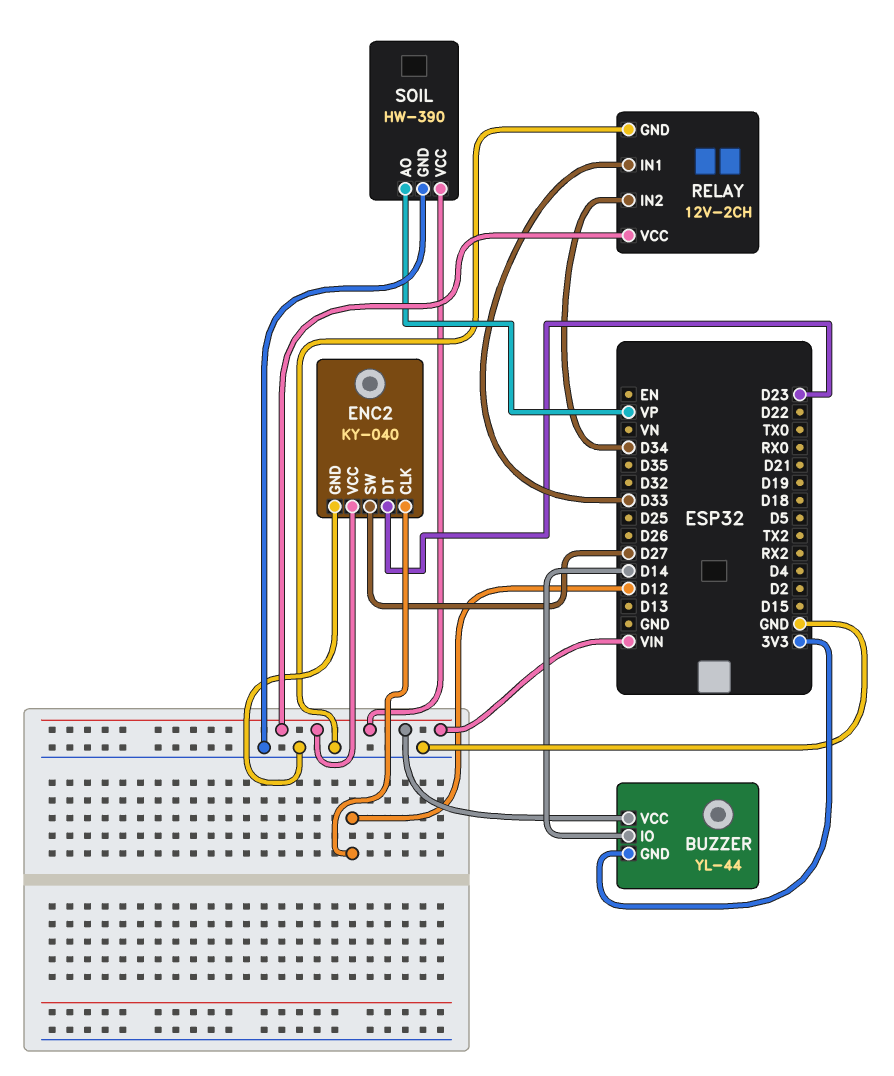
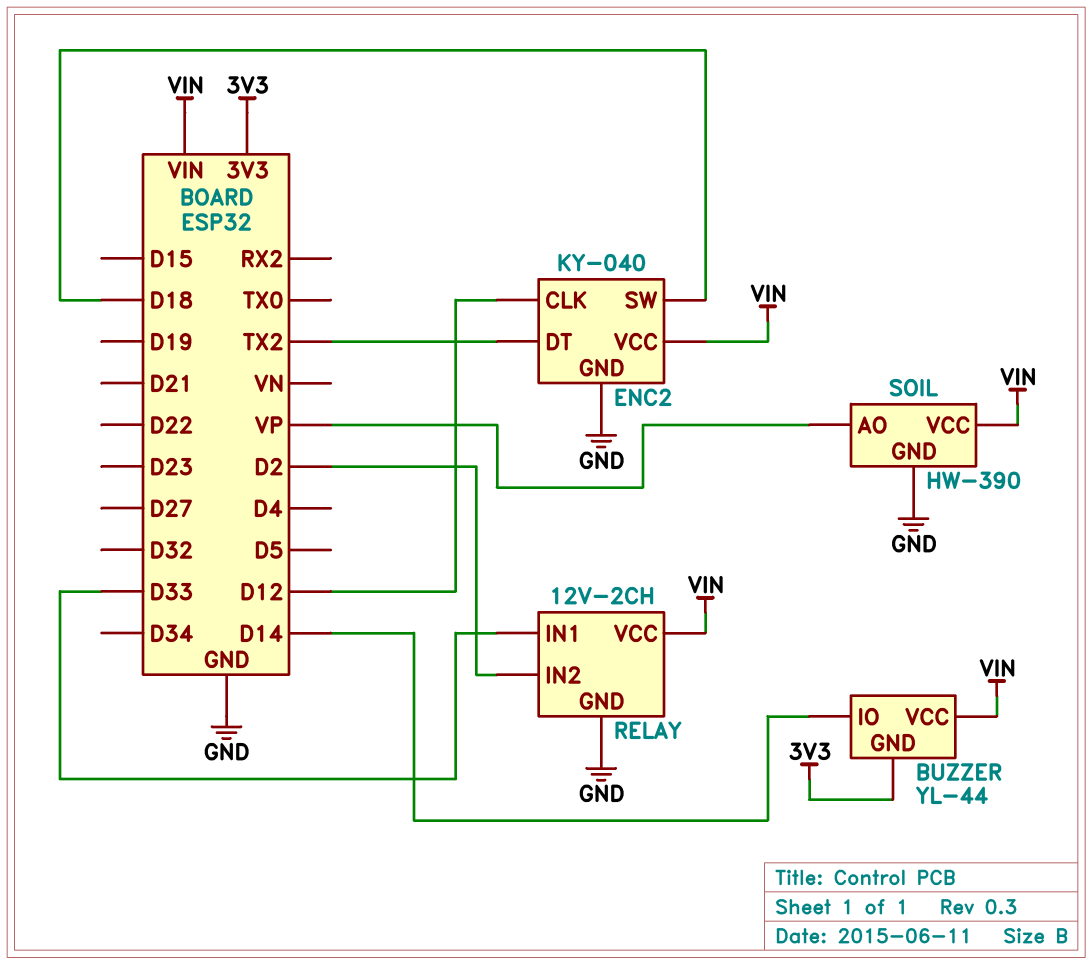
ENC2 pin DT: D23 -> TX2
ENC2 pin SW: D27 -> D18
RELAY pin IN2: D34 -> D2

